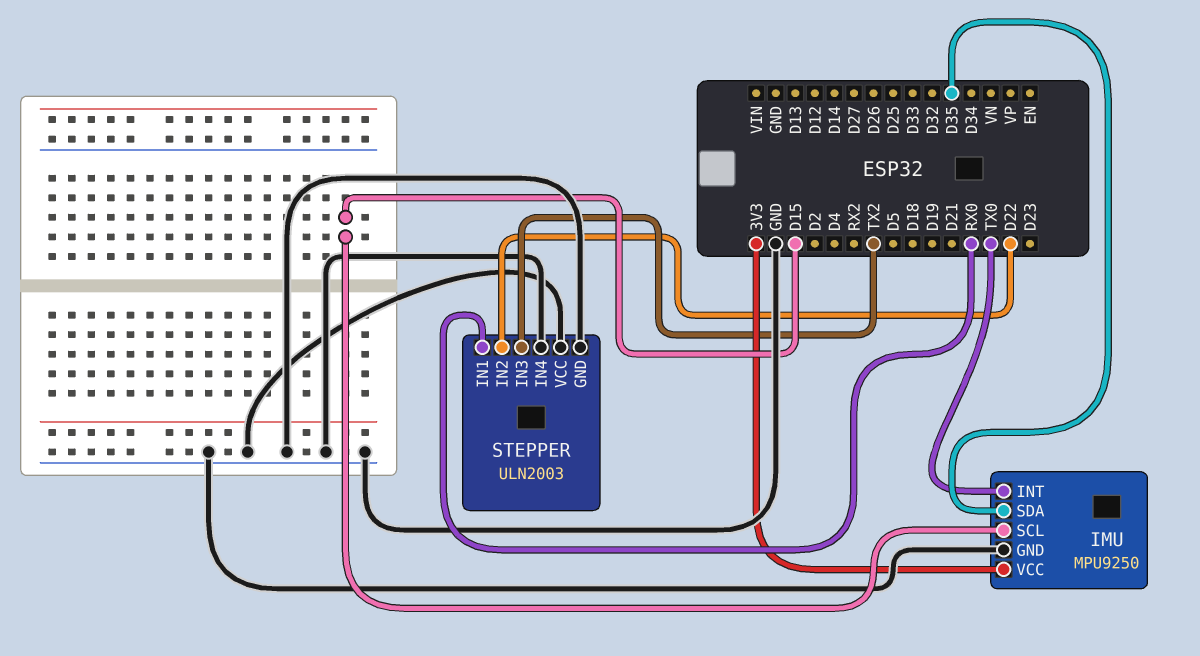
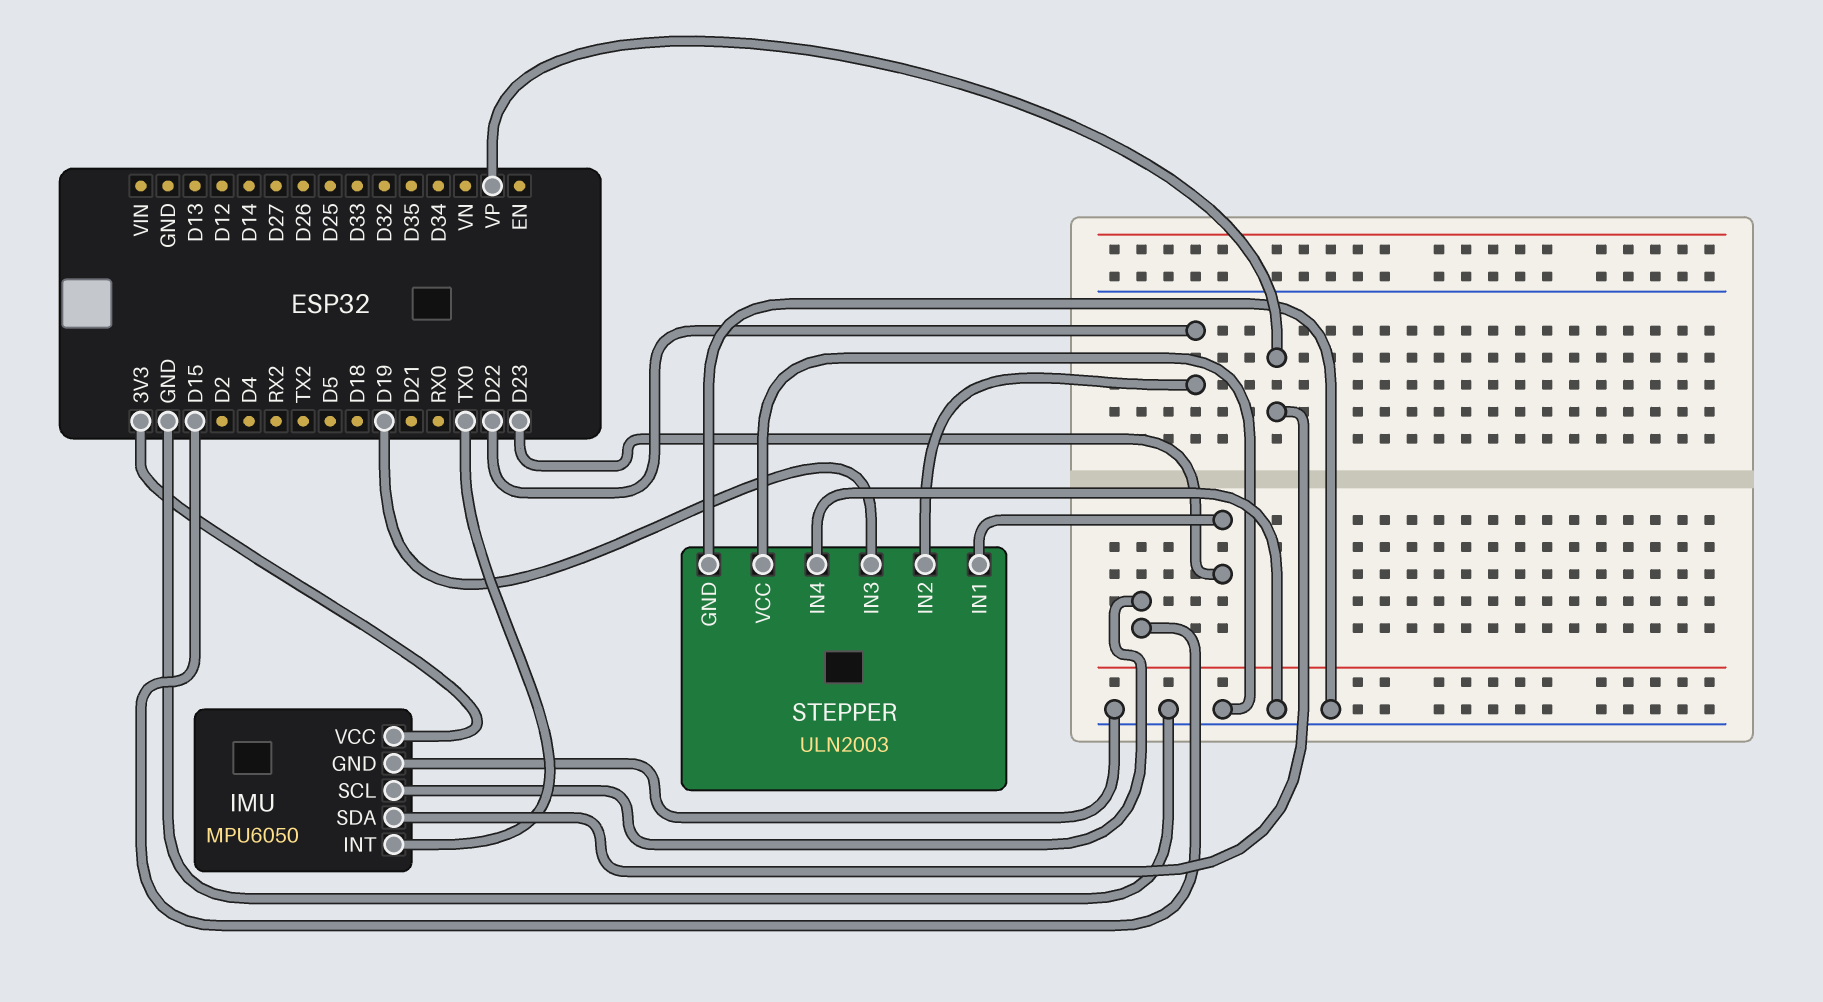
IMU: MPU9250 -> MPU6050
IMU pin SDA: D35 -> VP
STEPPER pin IN1: RX0 -> D23
STEPPER pin IN3: TX2 -> D19

